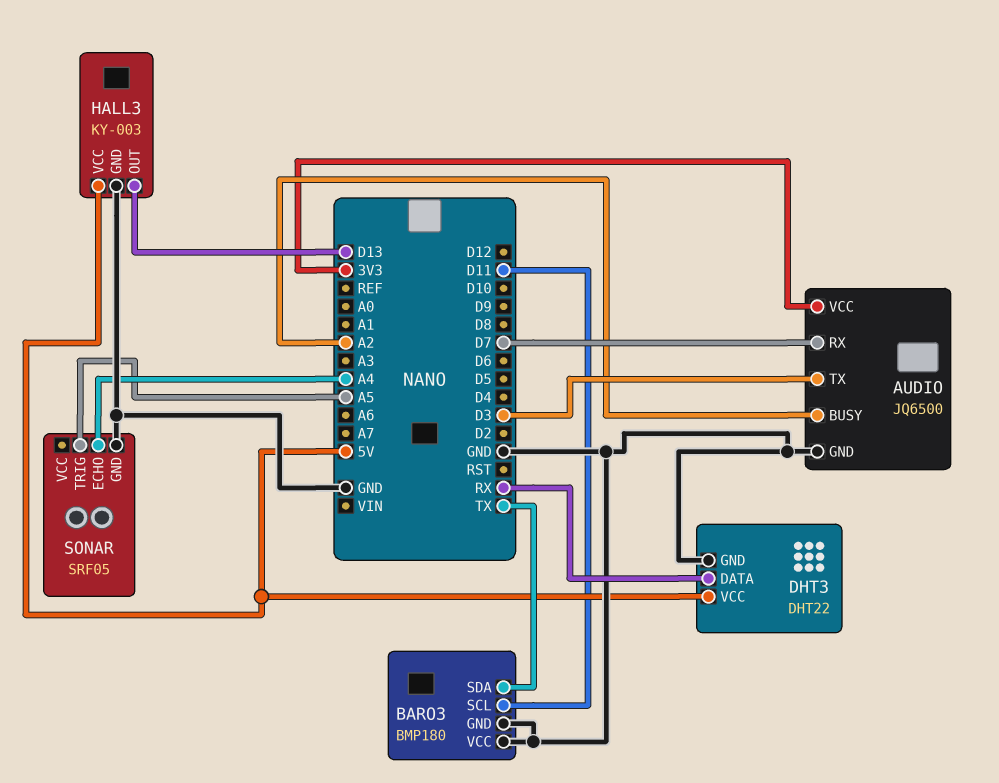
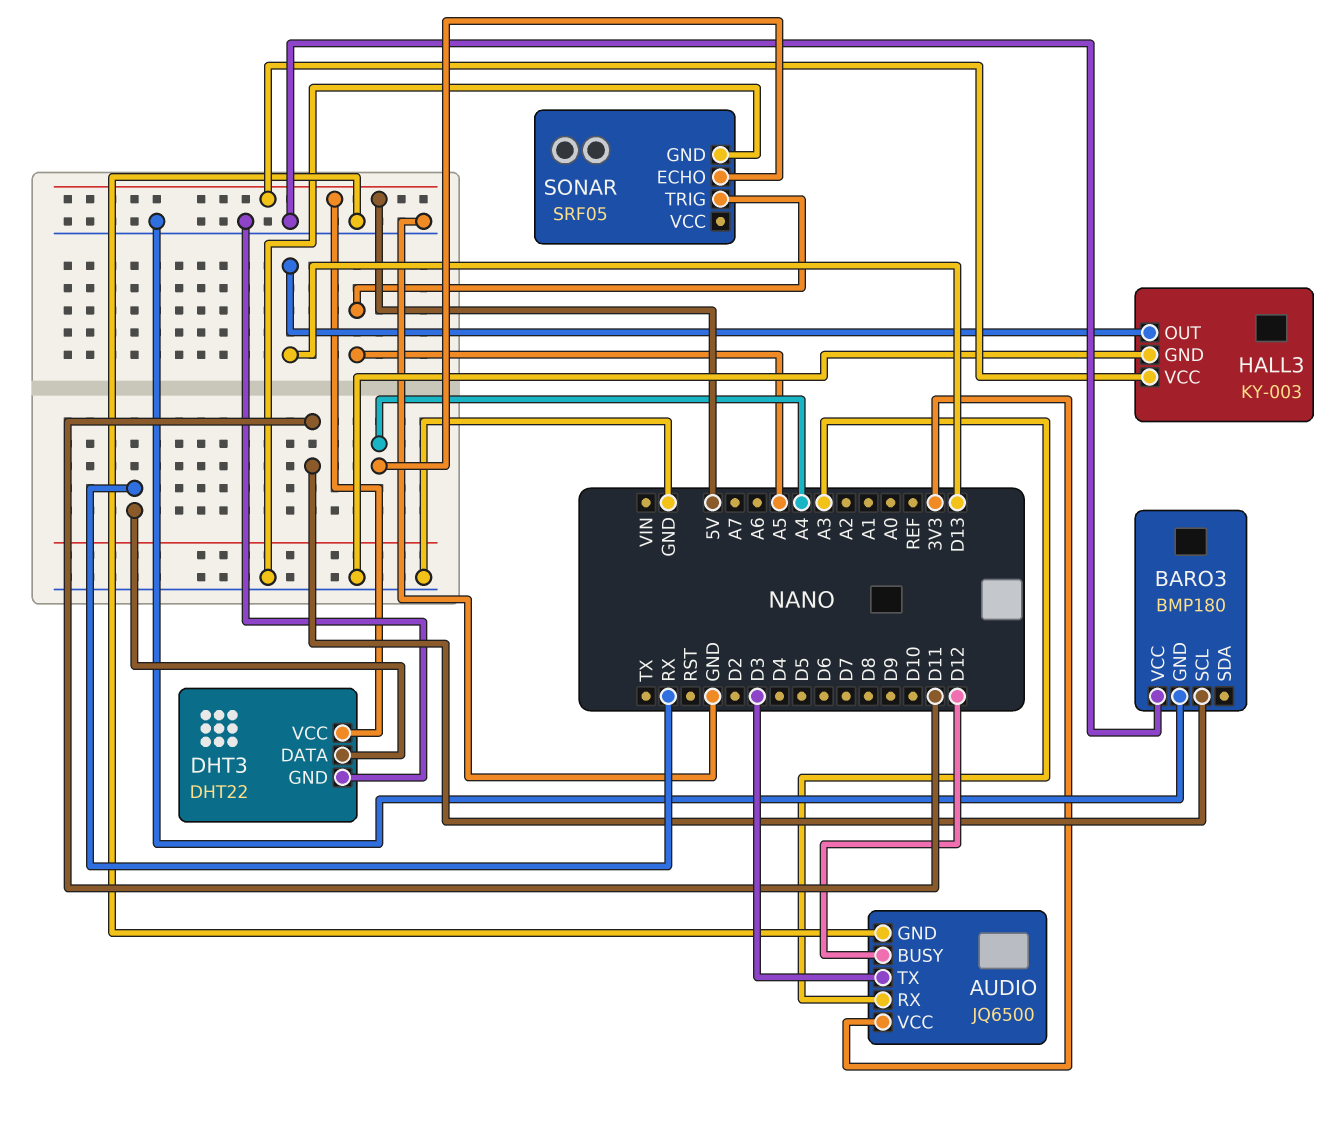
AUDIO pin BUSY: A2 -> D12
AUDIO pin RX: D7 -> A3
BARO3 pin SDA: TX -> none

